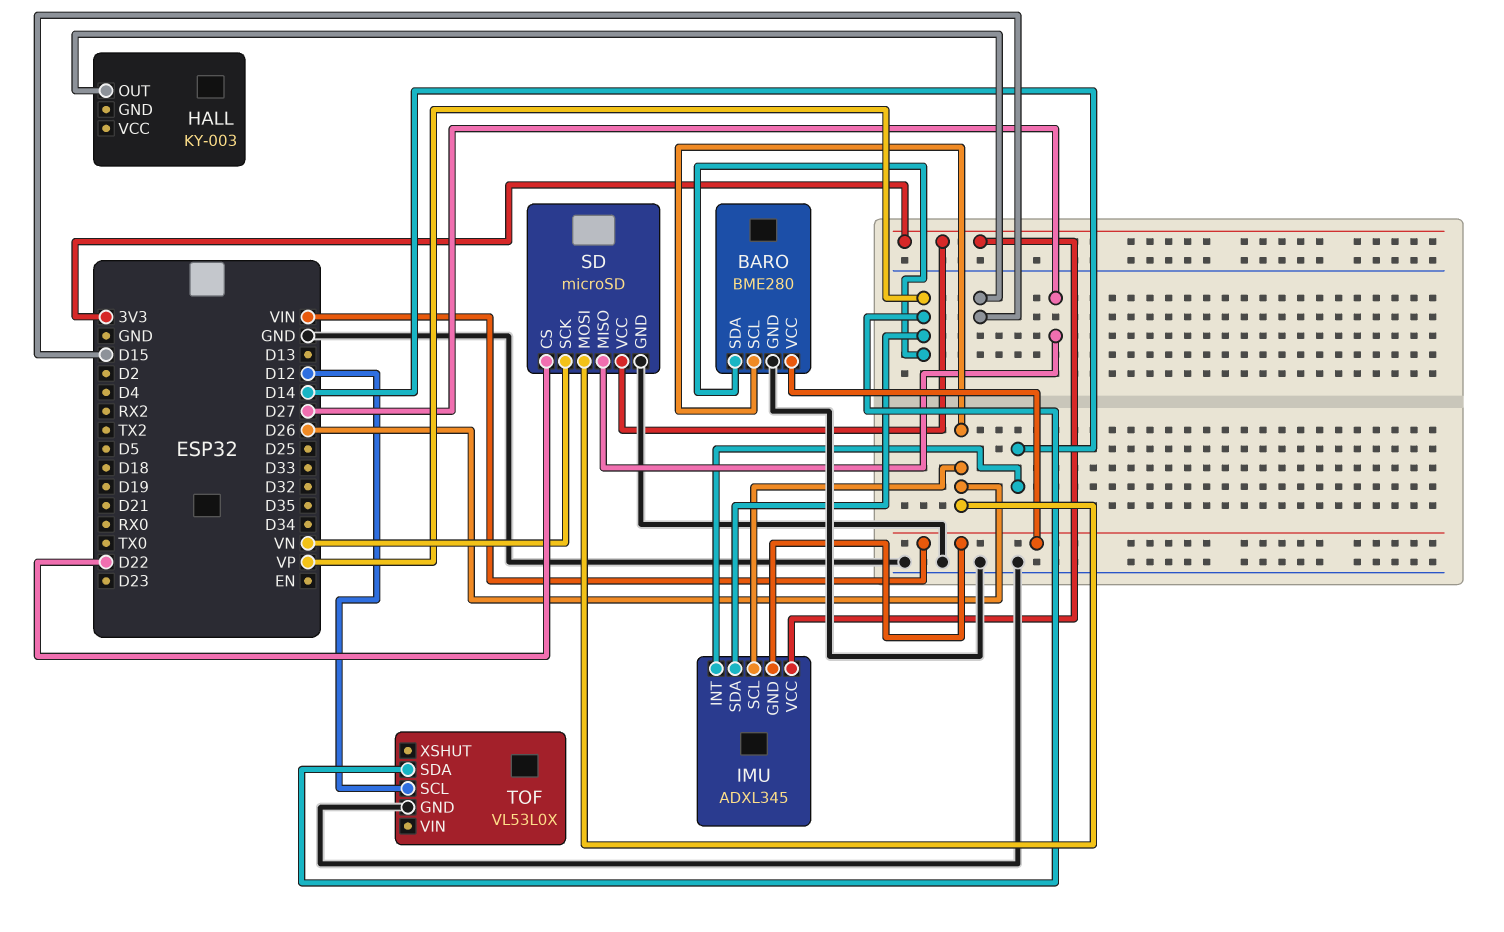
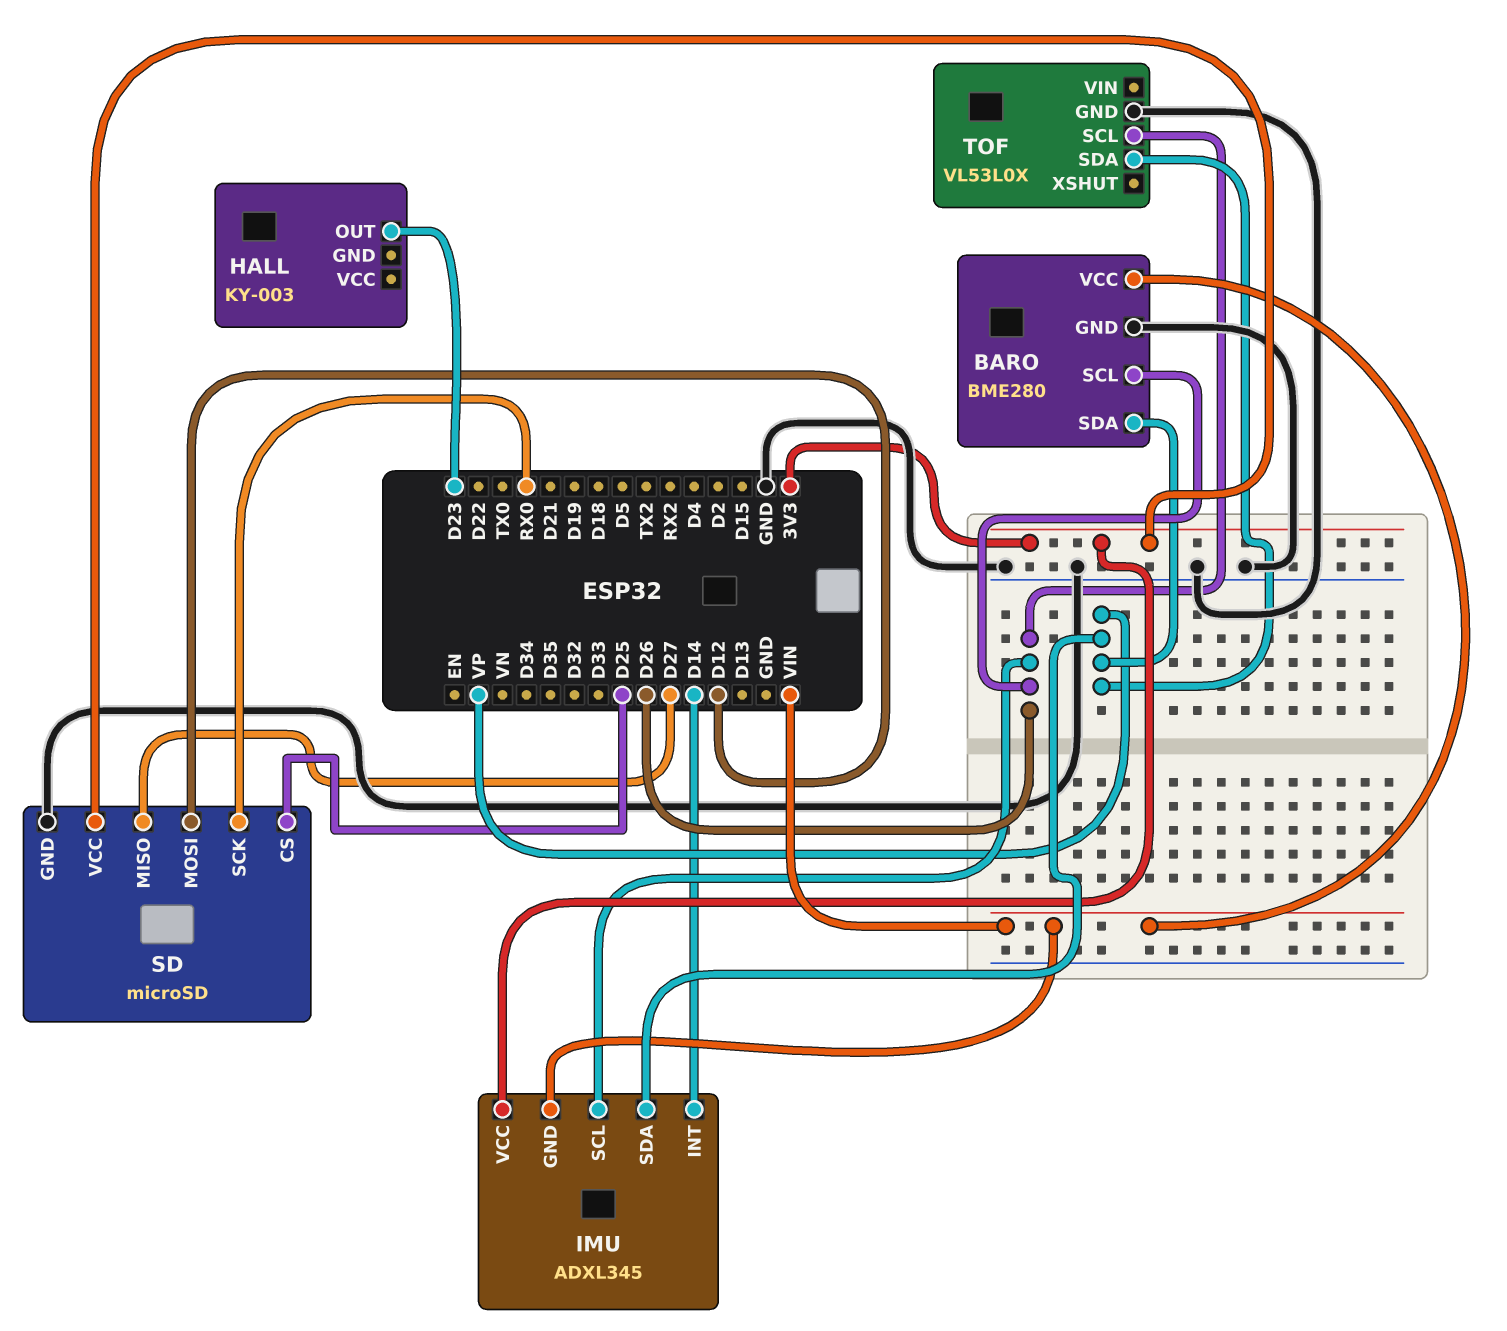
HALL pin OUT: D15 -> D23
SD pin CS: D22 -> D25
SD pin MOSI: D26 -> D12
SD pin SCK: VN -> RX0
TOF pin SCL: D12 -> D26

